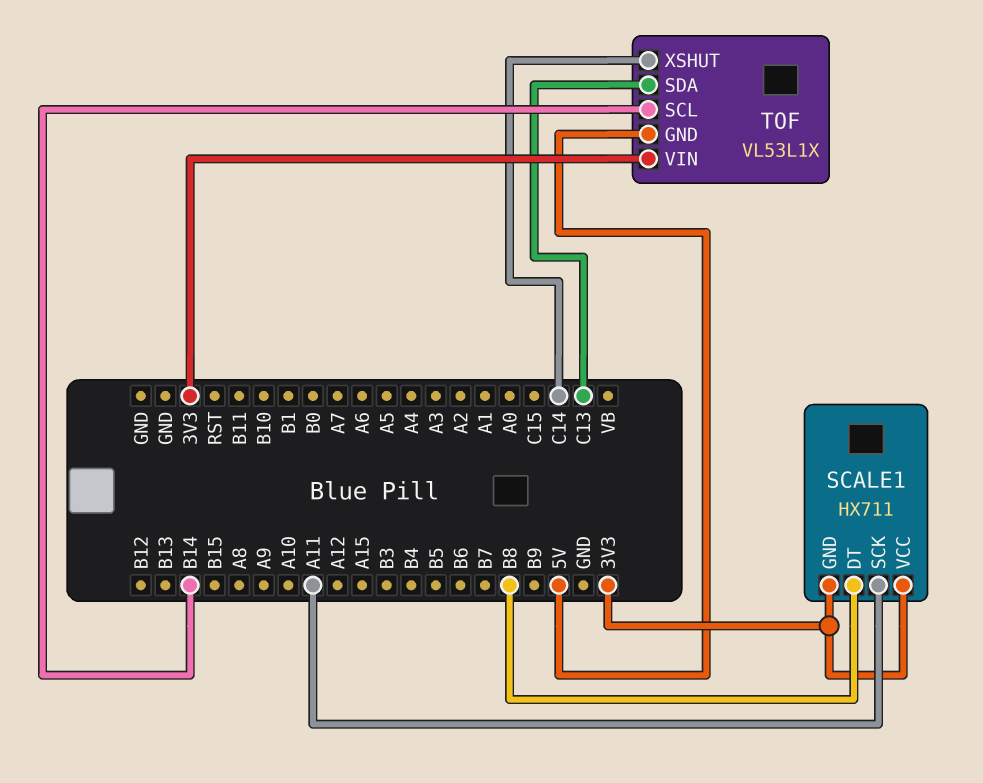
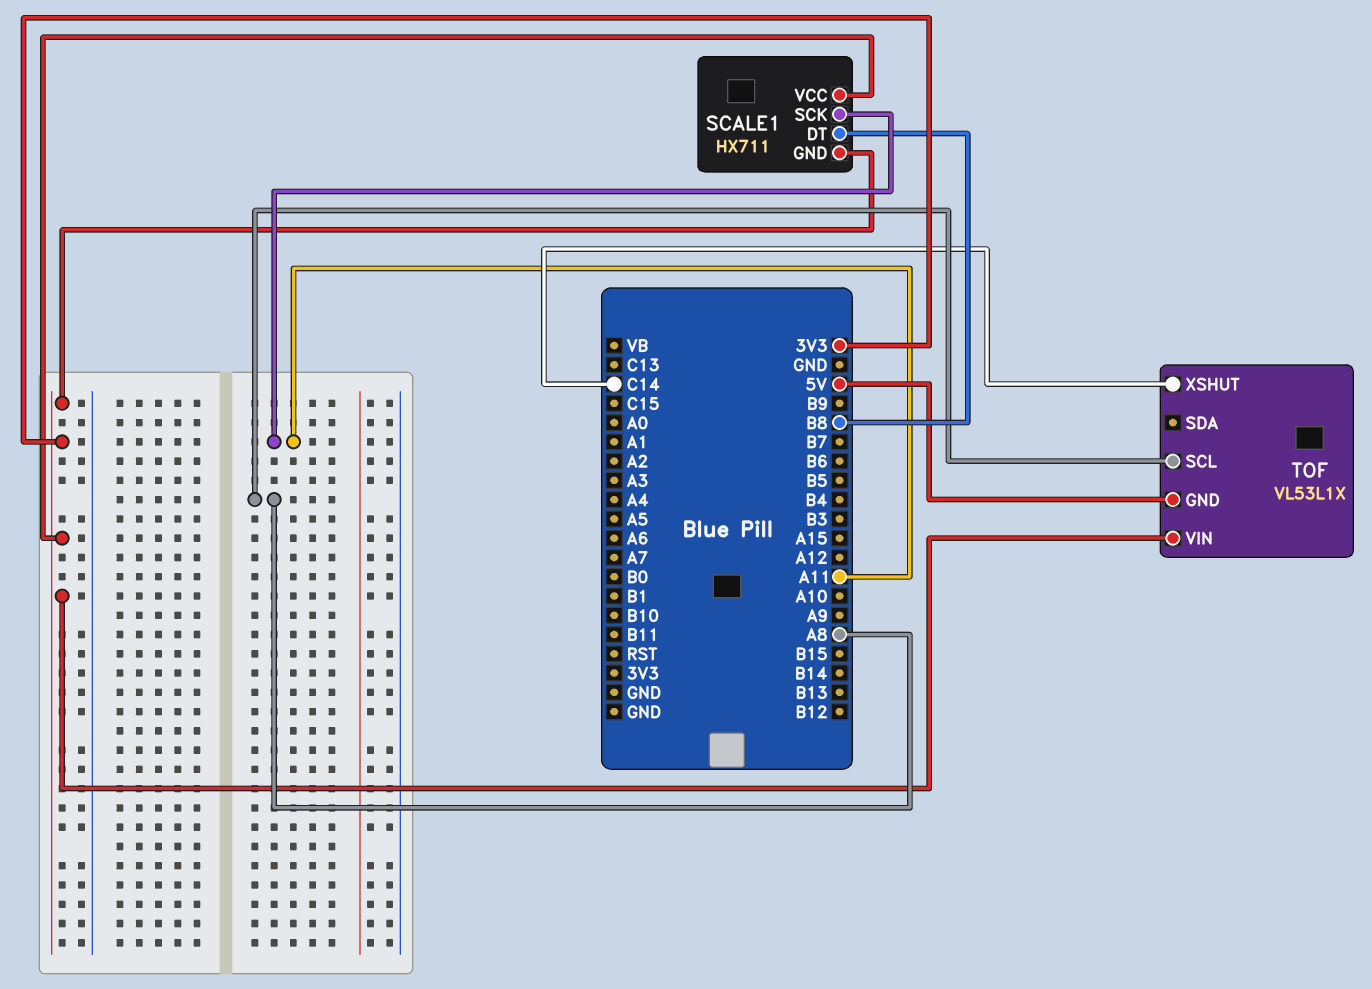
TOF pin SCL: B14 -> A8
TOF pin SDA: C13 -> none

